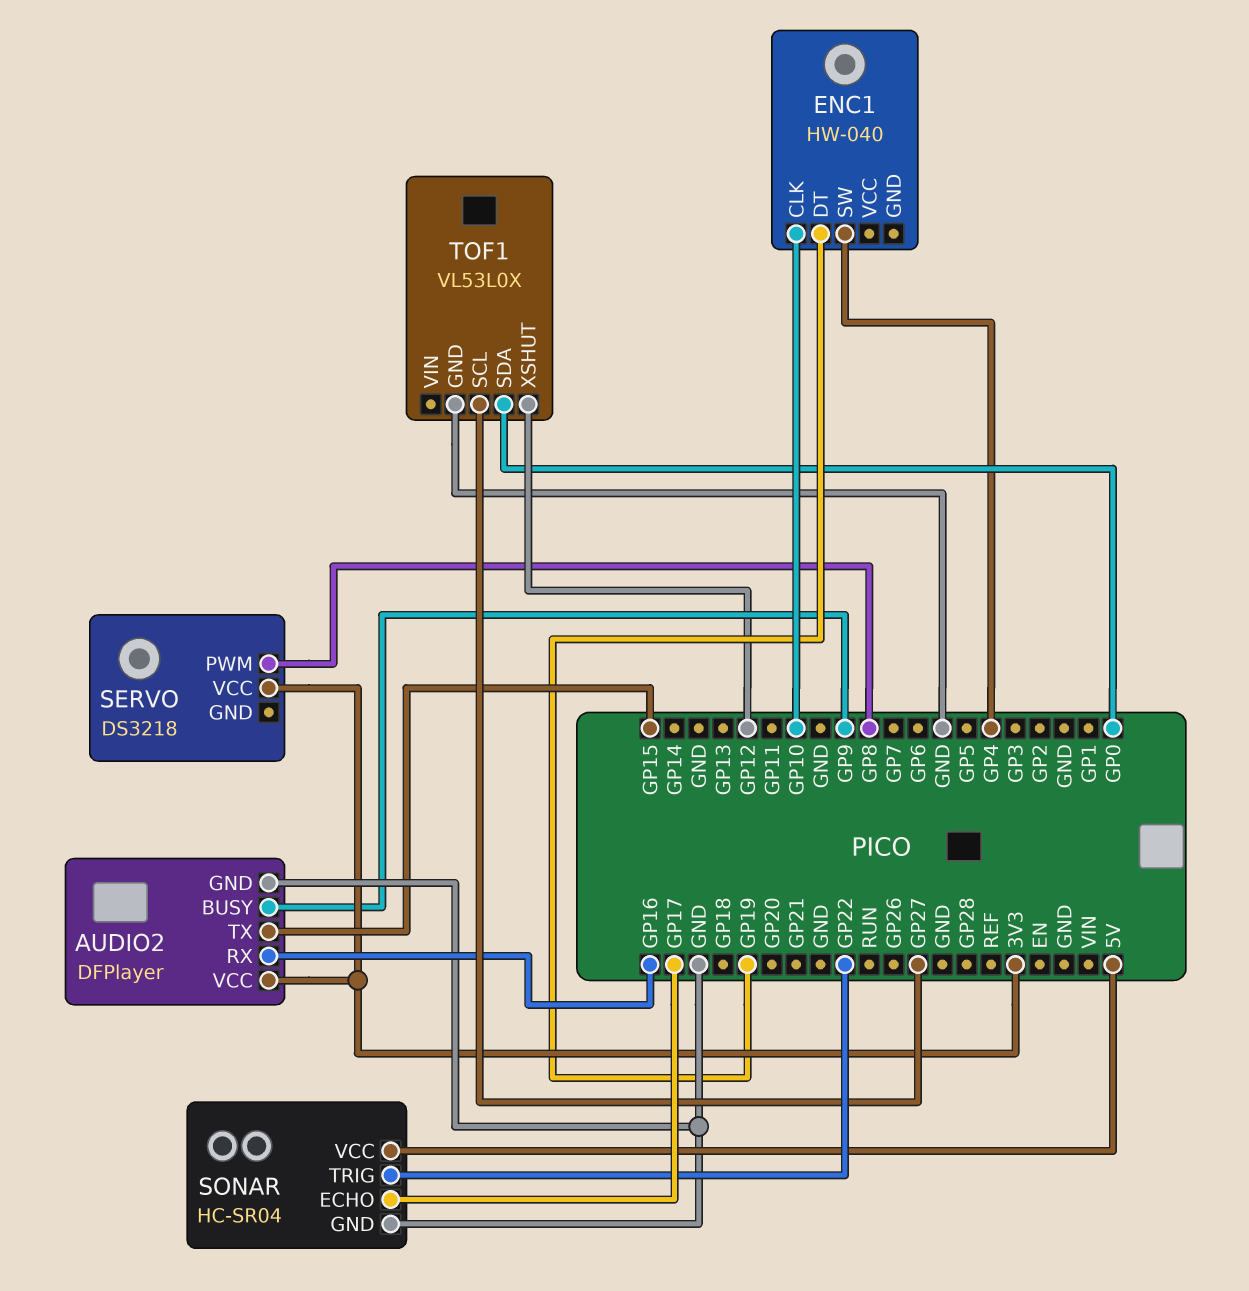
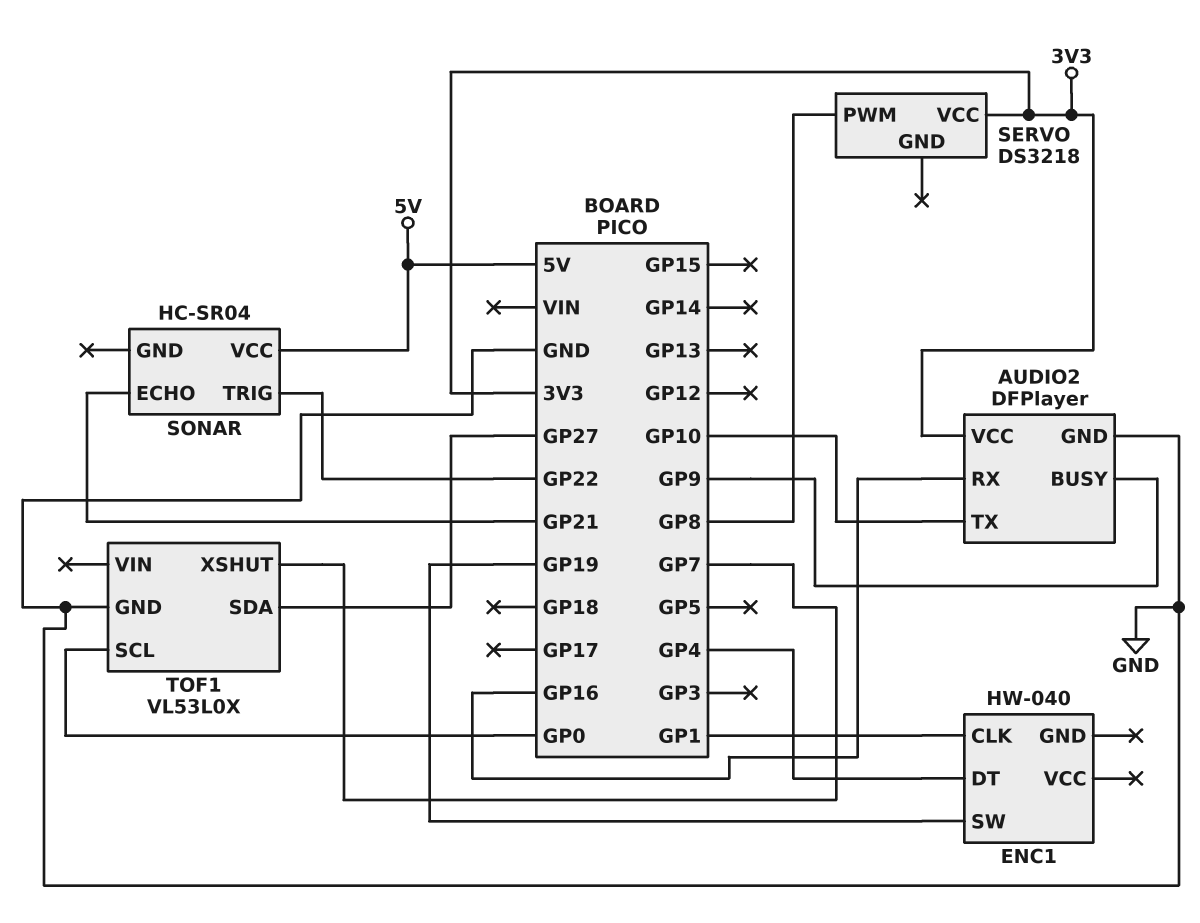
AUDIO2 pin TX: GP15 -> GP10
ENC1 pin CLK: GP10 -> GP1
ENC1 pin DT: GP19 -> GP4
ENC1 pin SW: GP4 -> GP19
SONAR pin ECHO: GP17 -> GP21
SONAR pin GND: GND -> none
TOF1 pin SCL: GP27 -> GP0
TOF1 pin SDA: GP0 -> GP27
TOF1 pin XSHUT: GP12 -> GP7

